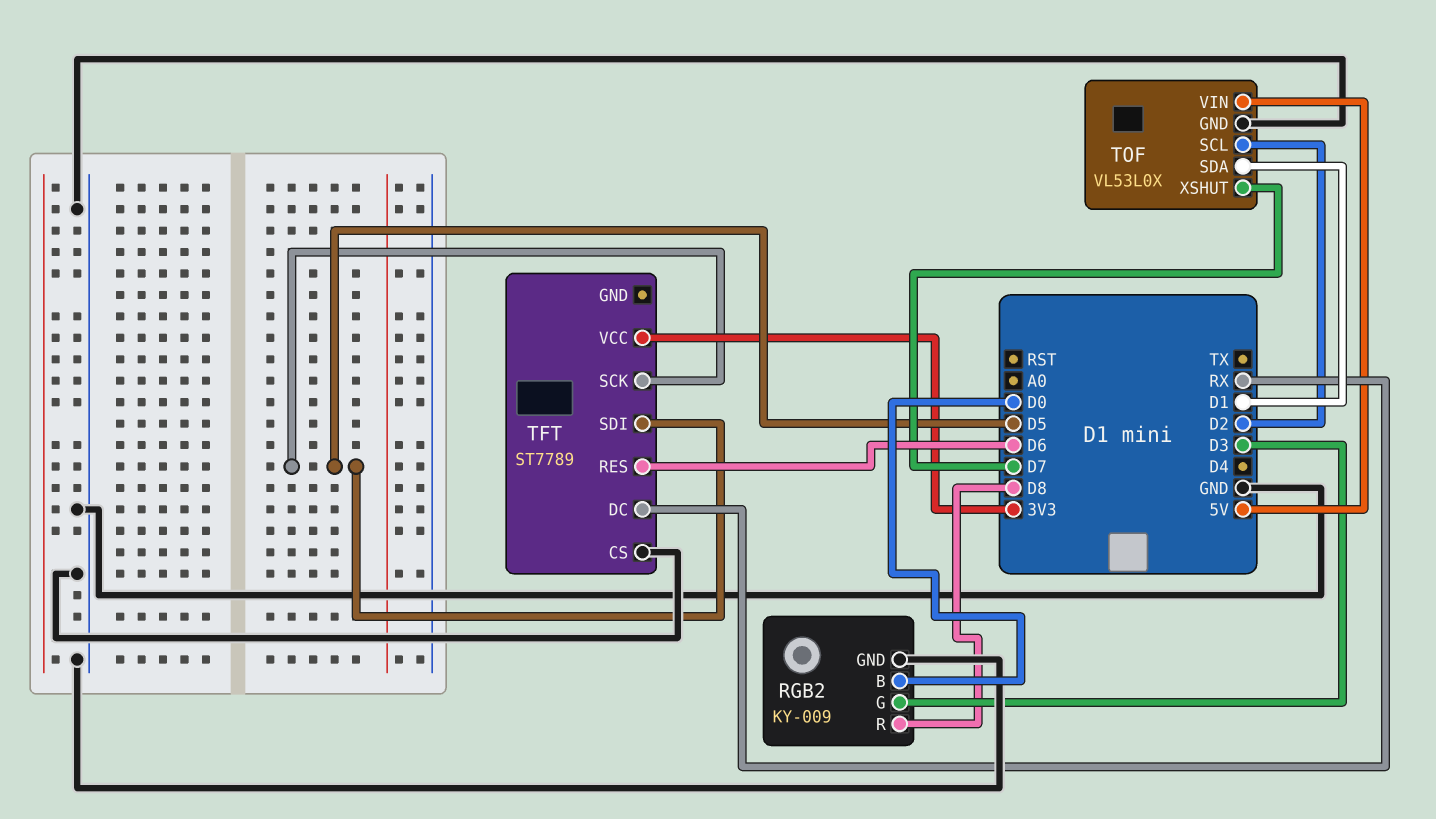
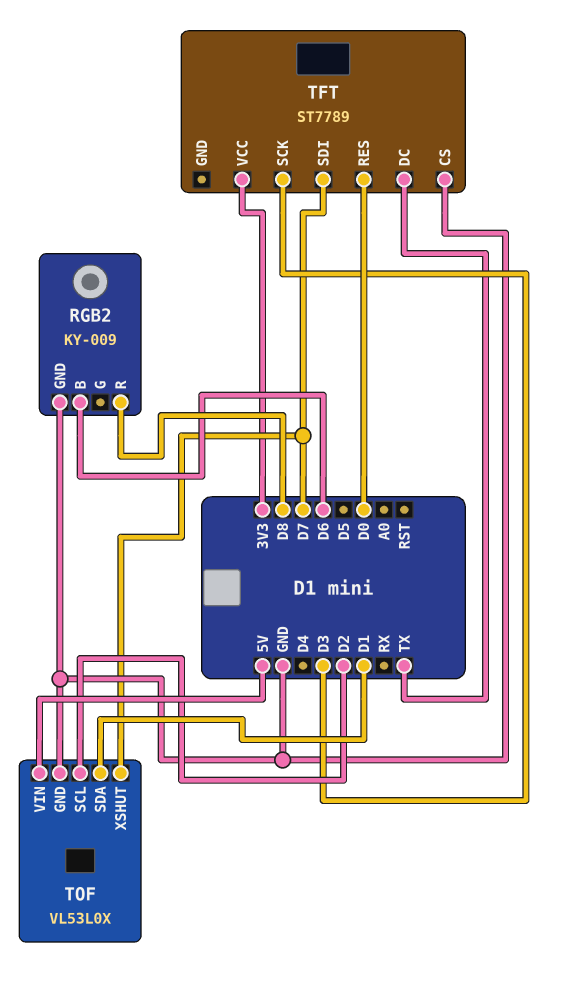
RGB2 pin B: D0 -> D6
RGB2 pin G: D3 -> none
TFT pin DC: RX -> TX
TFT pin RES: D6 -> D0
TFT pin SCK: D5 -> D3
TFT pin SDI: D5 -> D7

